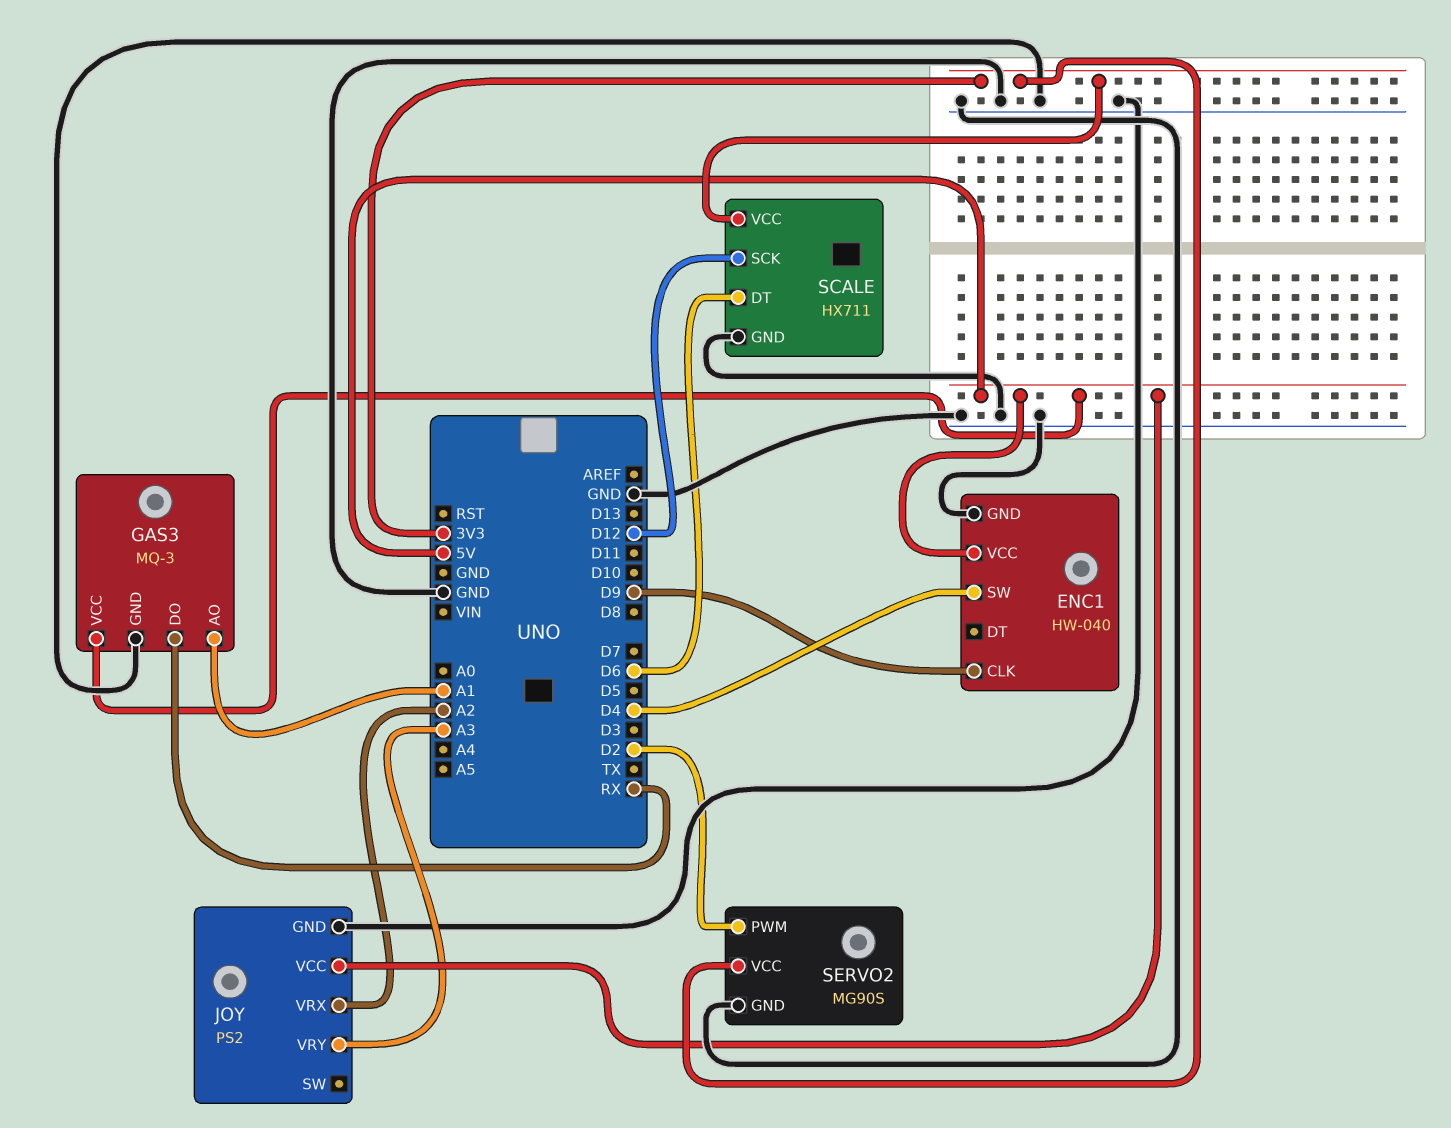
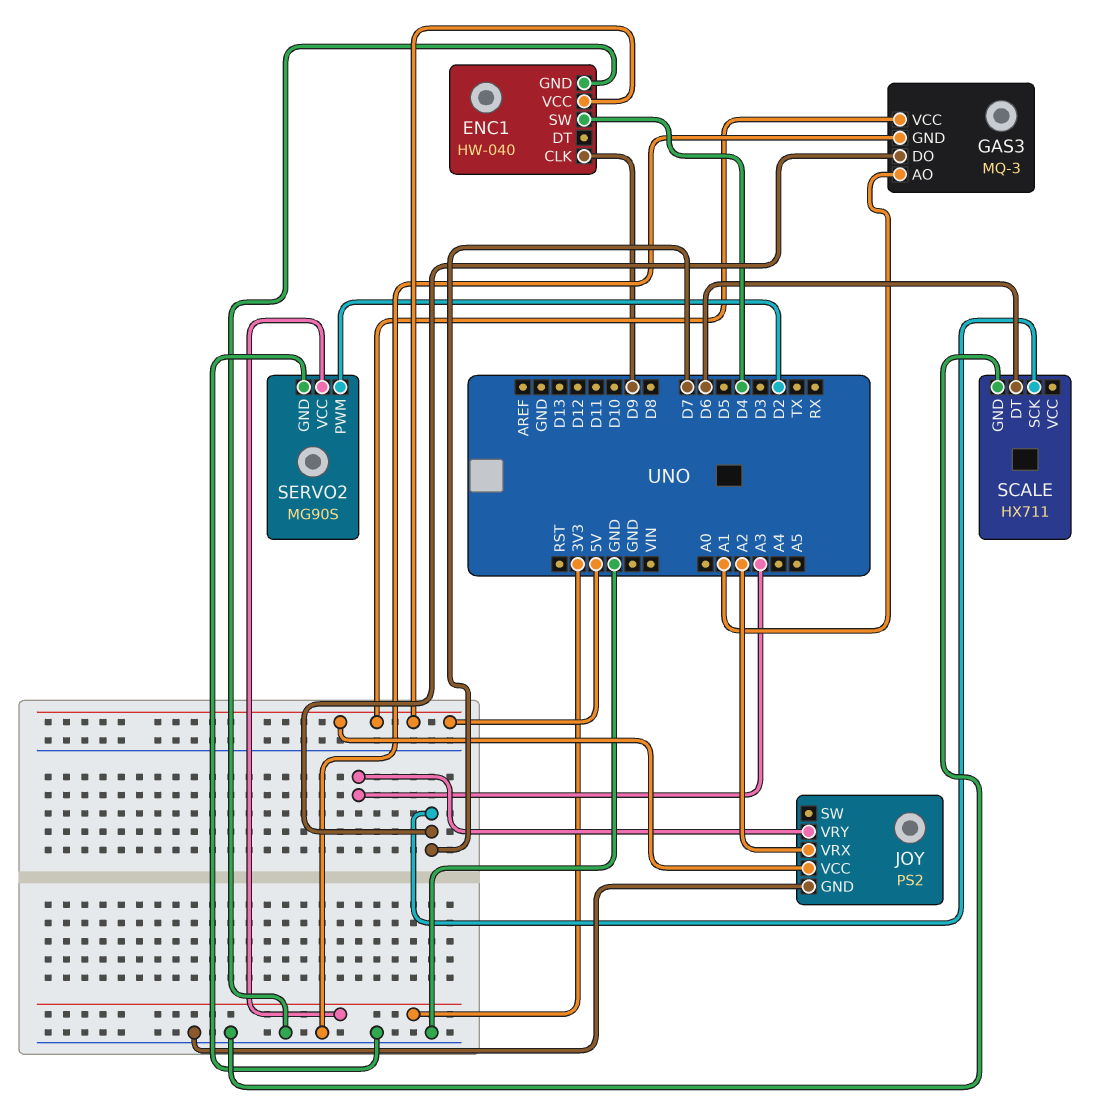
GAS3 pin DO: RX -> D7
SCALE pin SCK: D12 -> D7
SCALE pin VCC: 3V3 -> none

